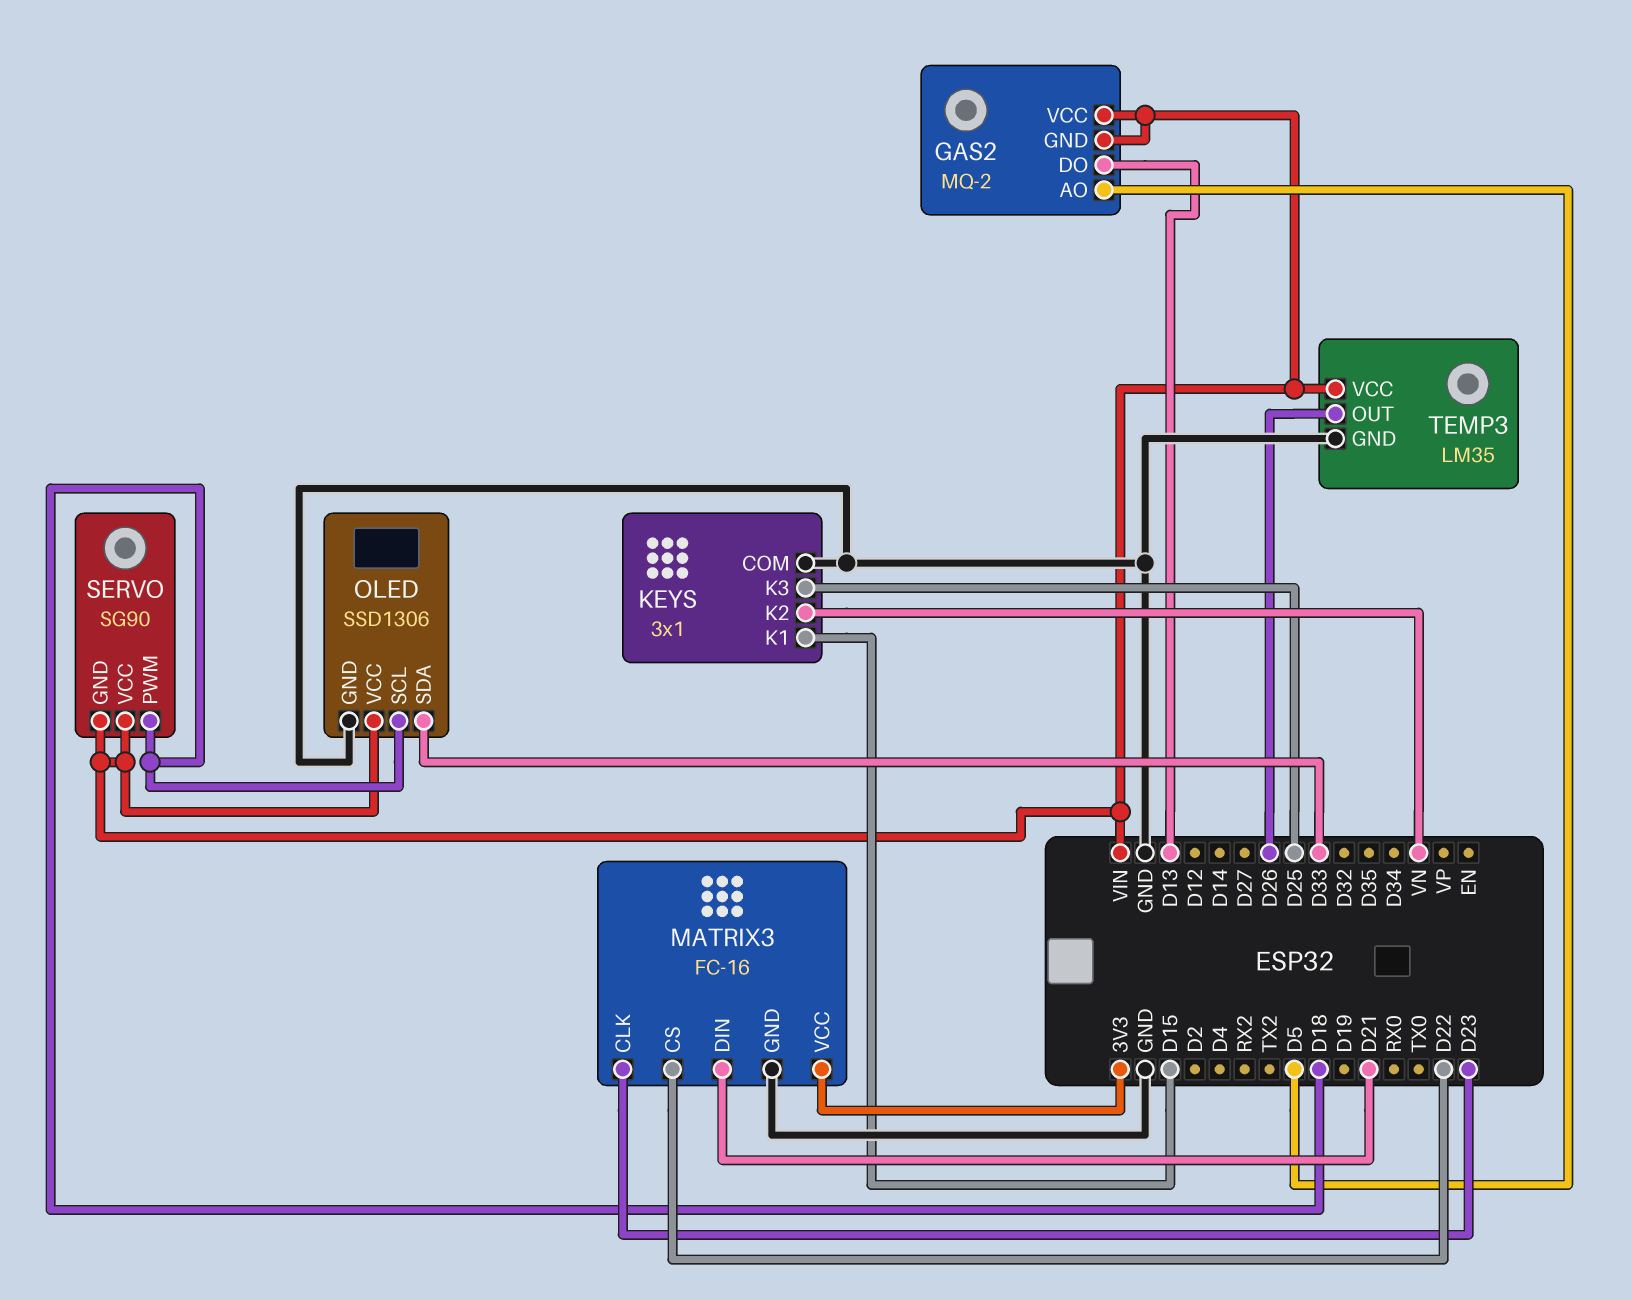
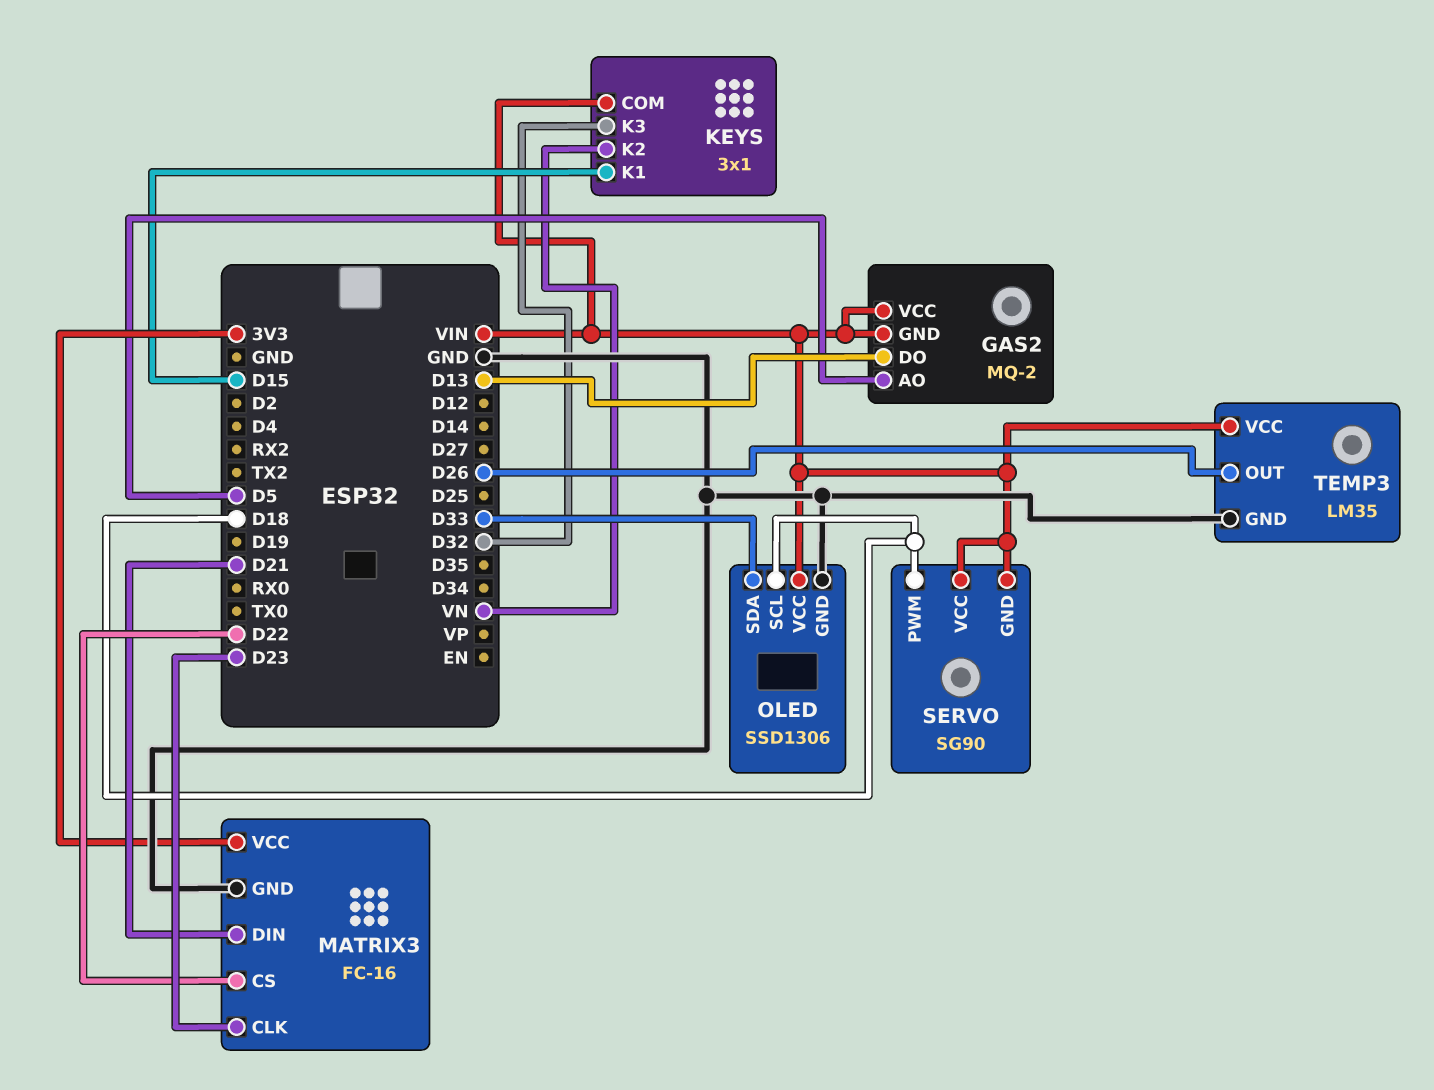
KEYS pin COM: GND -> VIN
KEYS pin K3: D25 -> D32

